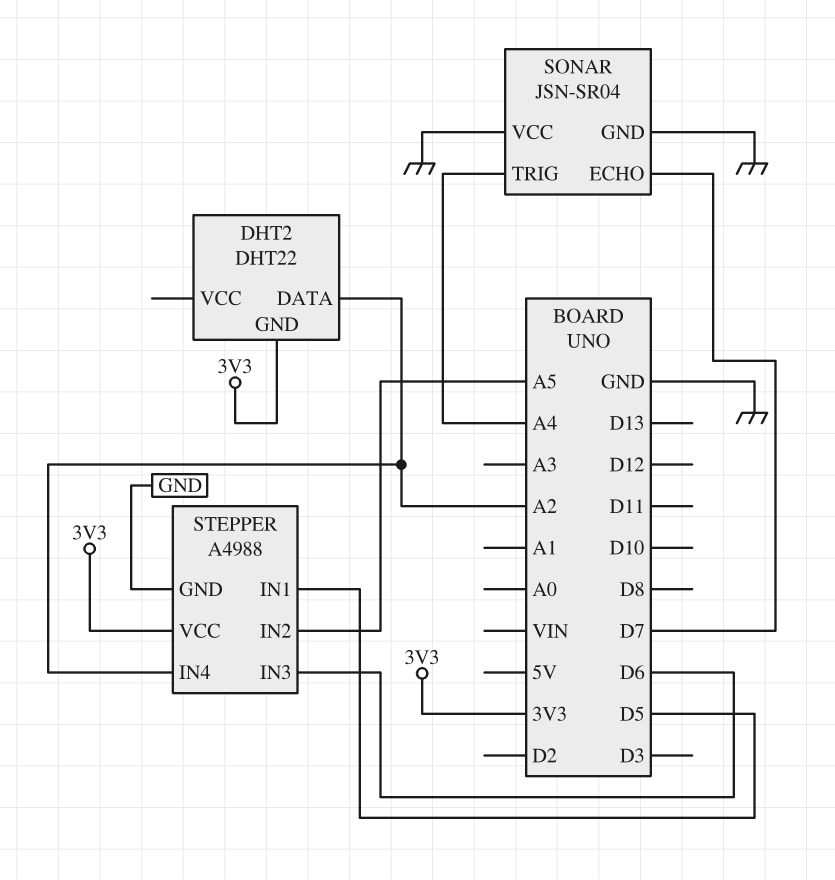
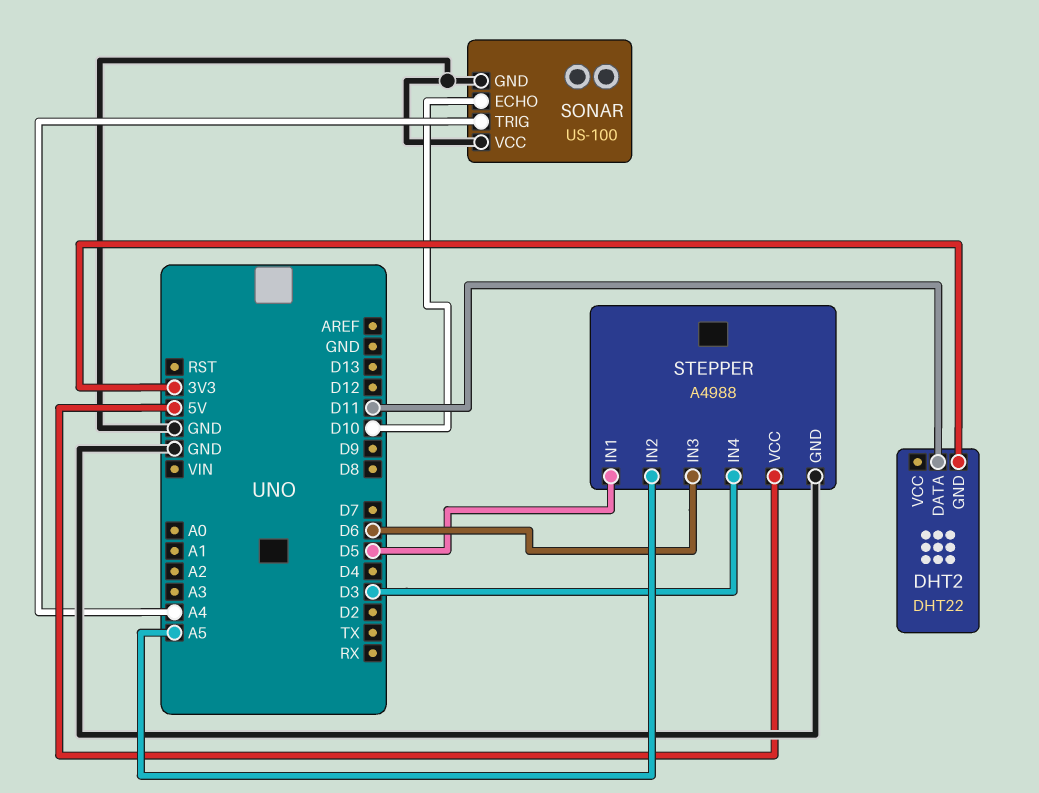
DHT2 pin DATA: A2 -> D11
SONAR: JSN-SR04 -> US-100
SONAR pin ECHO: D7 -> D10
STEPPER pin IN4: A2 -> D3
STEPPER pin VCC: 3V3 -> 5V

